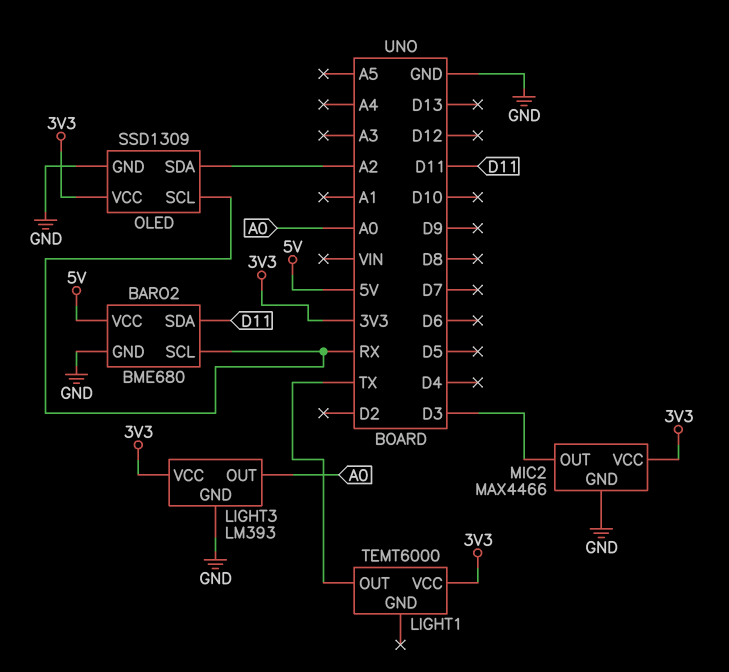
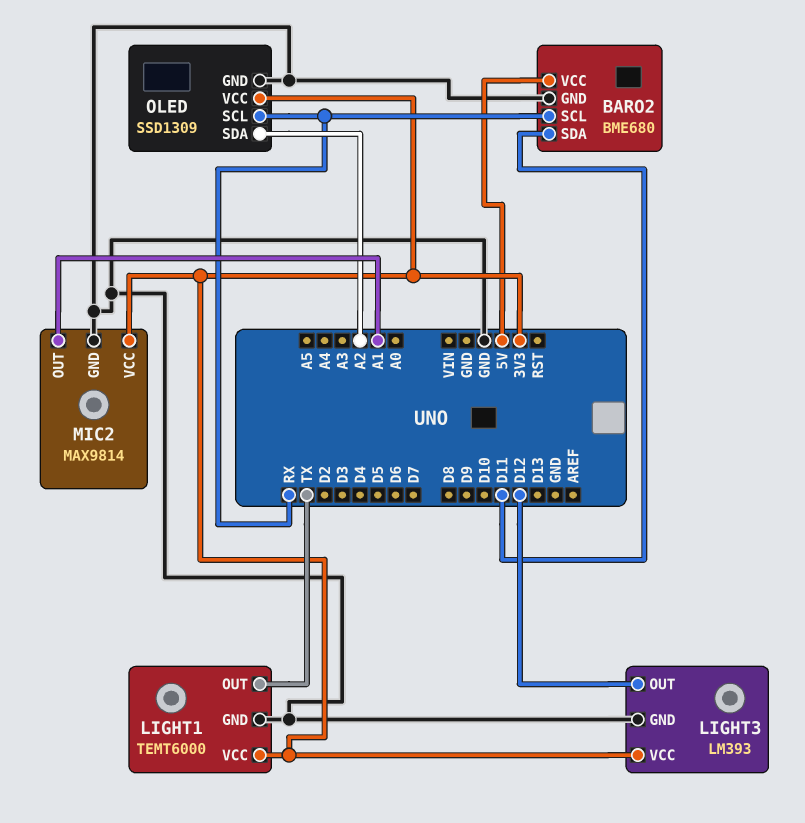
LIGHT1 pin GND: none -> GND
LIGHT3 pin OUT: A0 -> D12
MIC2: MAX4466 -> MAX9814
MIC2 pin OUT: D3 -> A1

